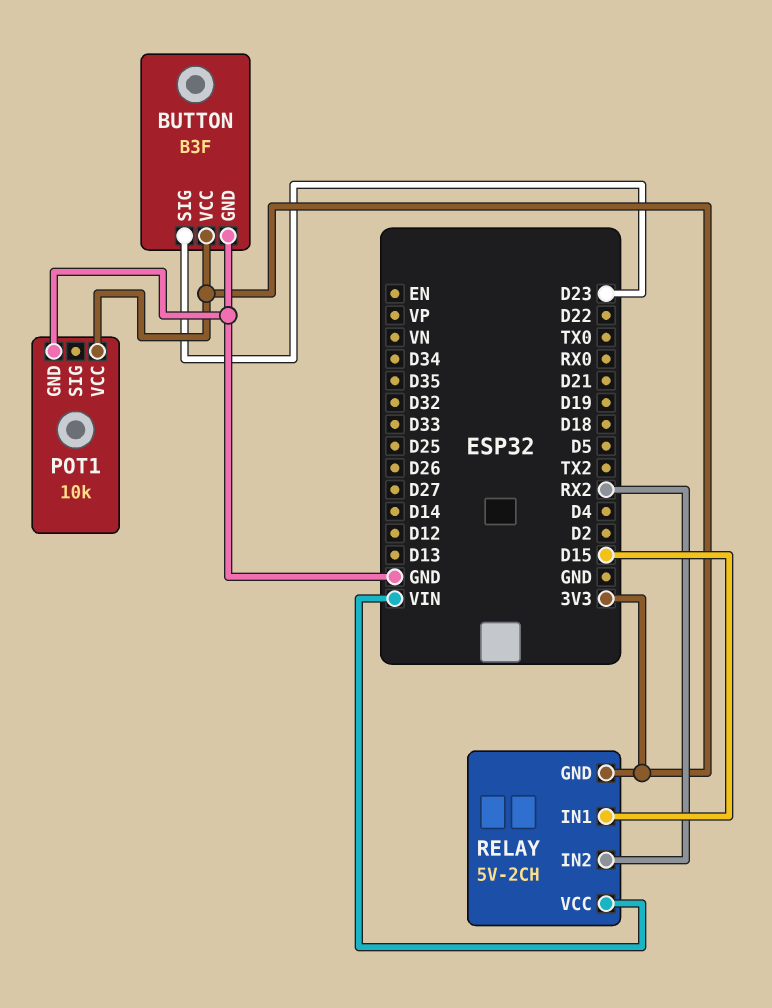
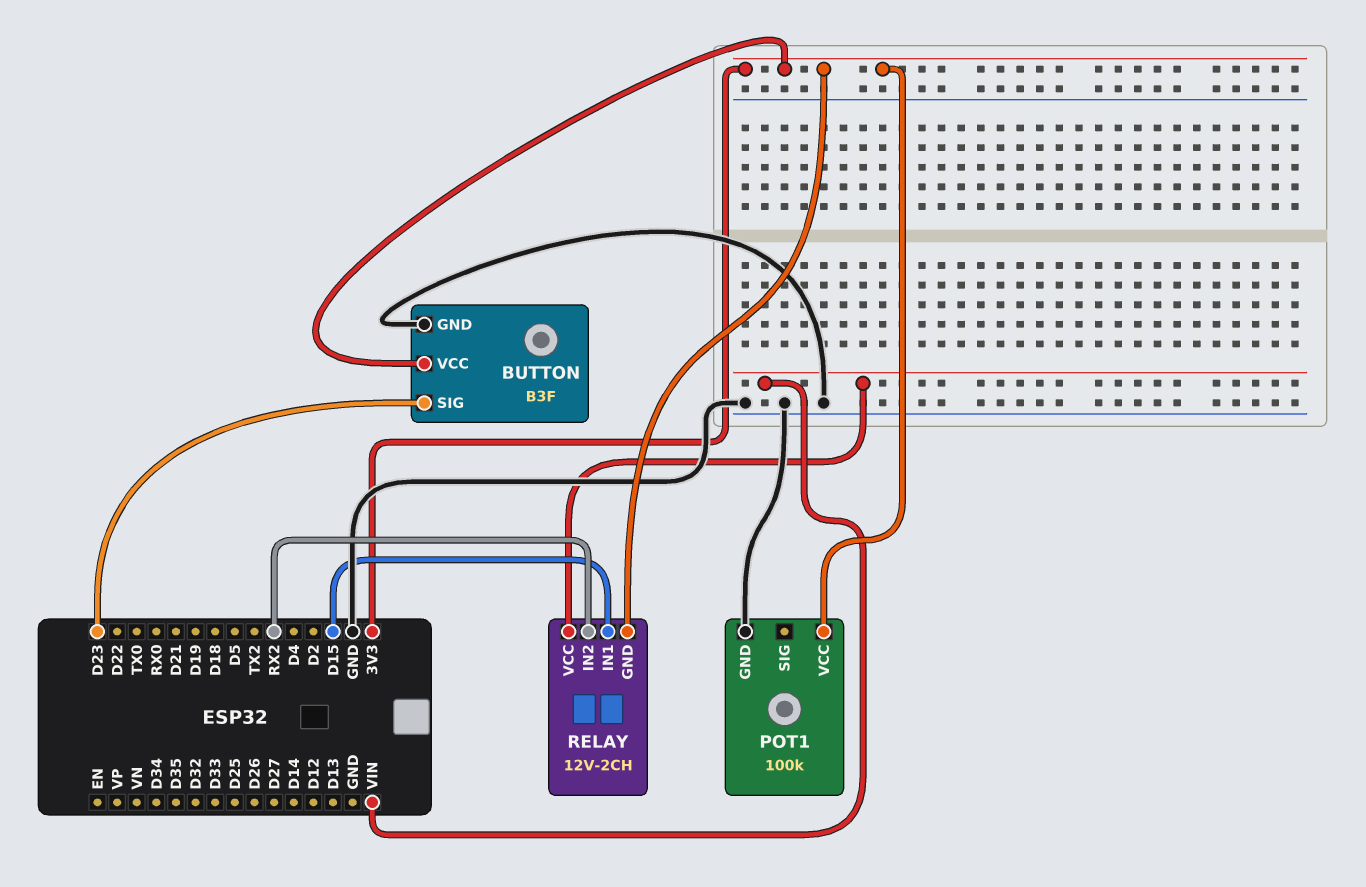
POT1: 10k -> 100k
RELAY: 5V-2CH -> 12V-2CH

